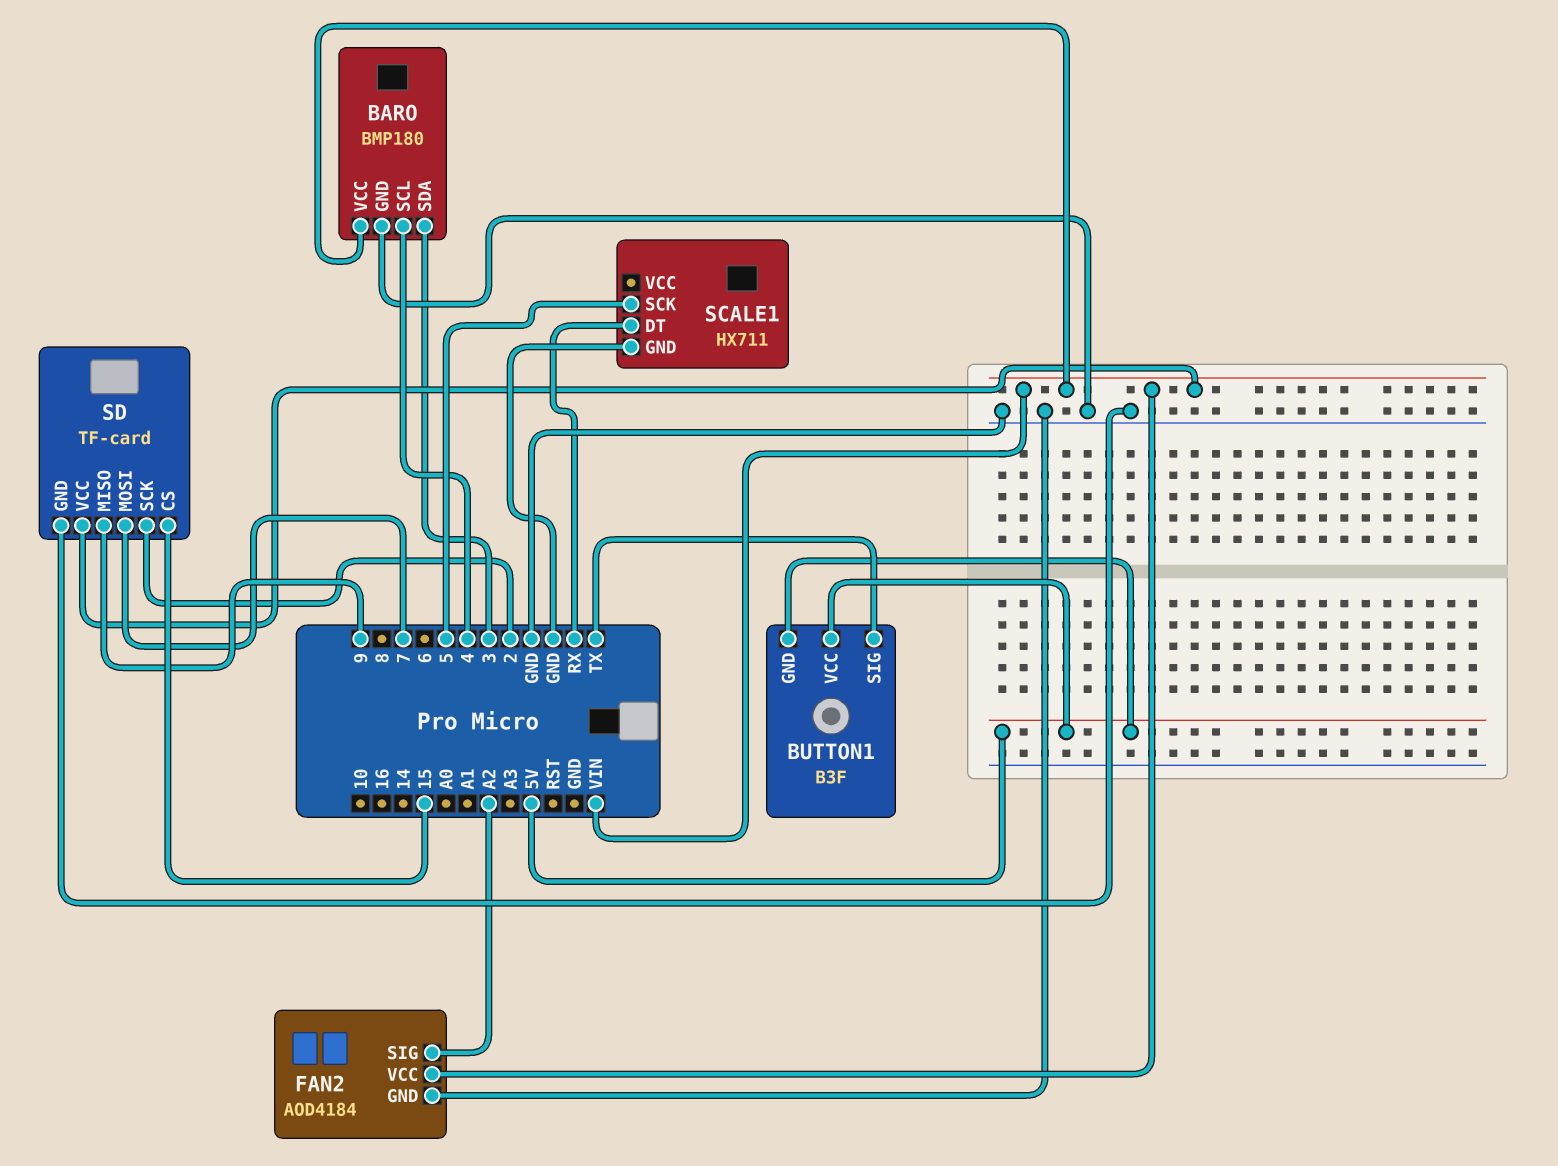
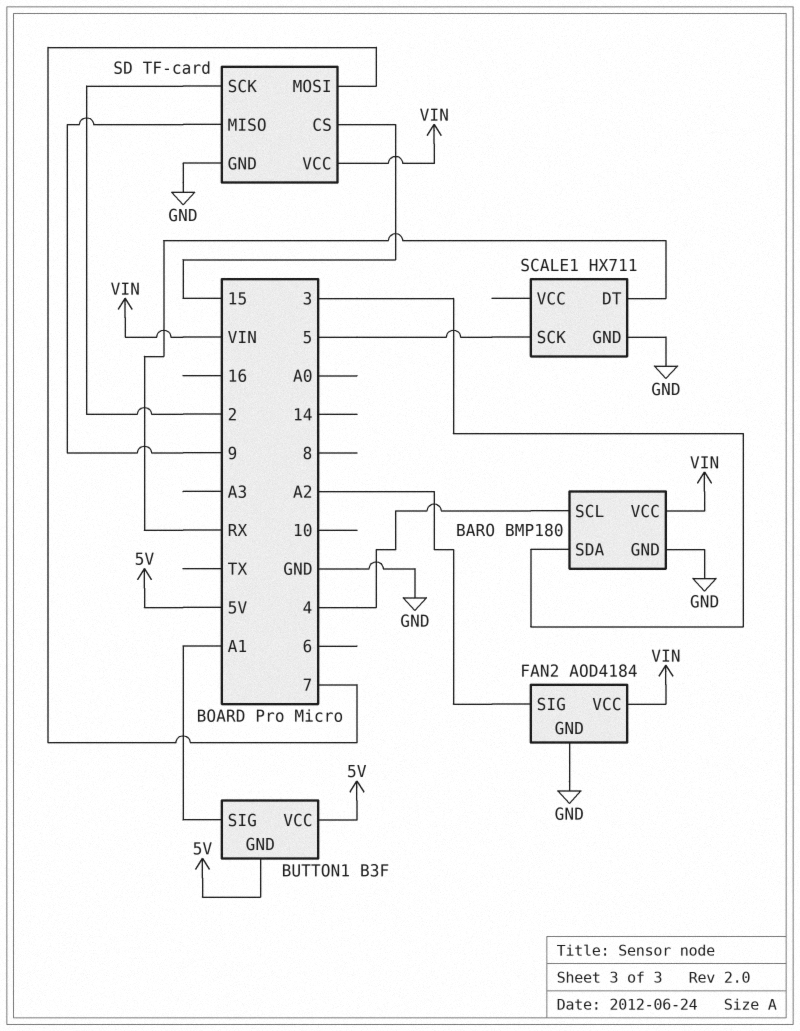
BUTTON1 pin SIG: TX -> A1

